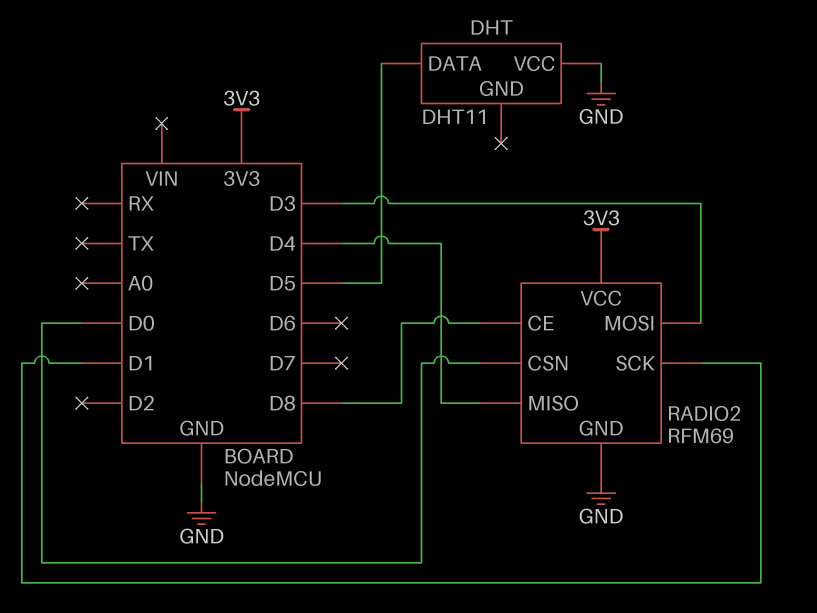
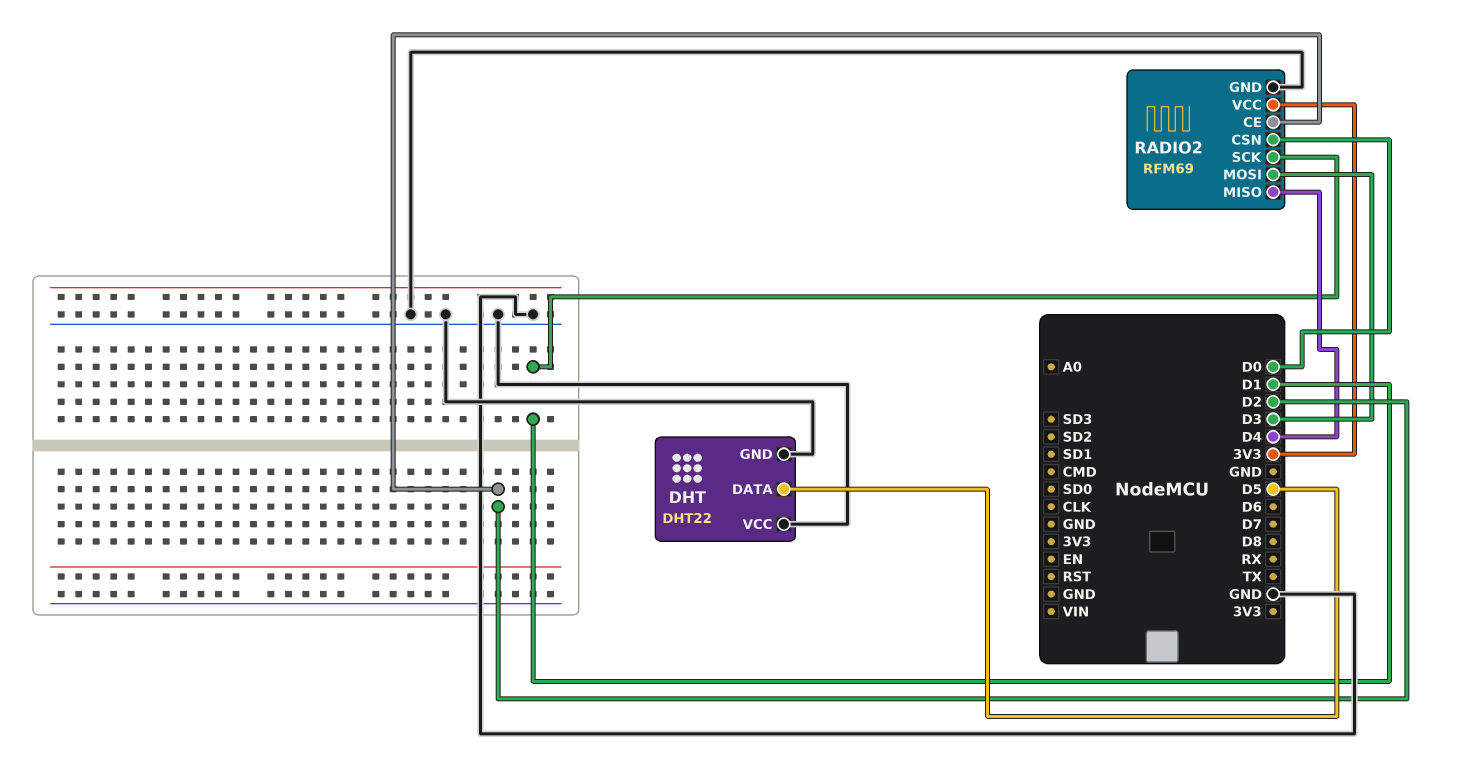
DHT: DHT11 -> DHT22
DHT pin GND: none -> GND
RADIO2 pin CE: D8 -> D2

